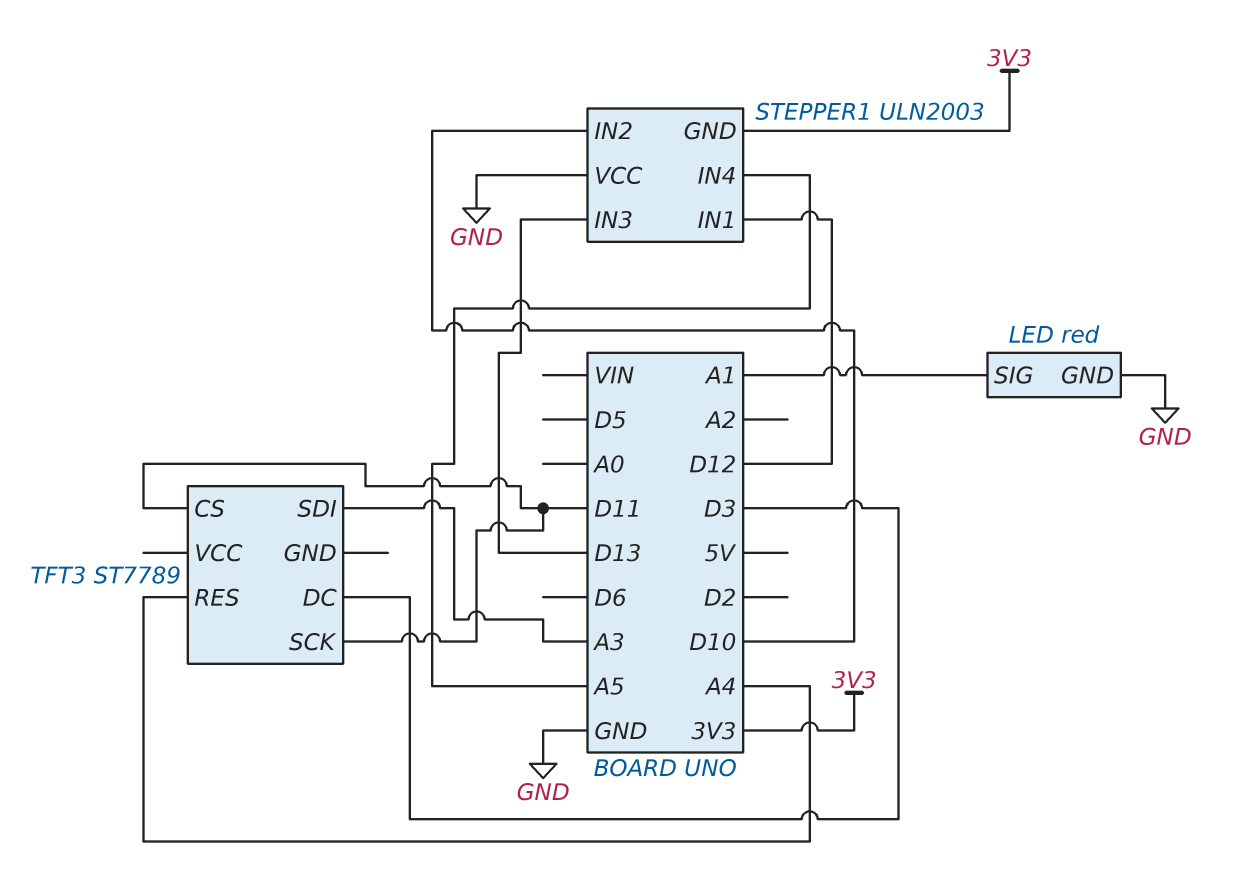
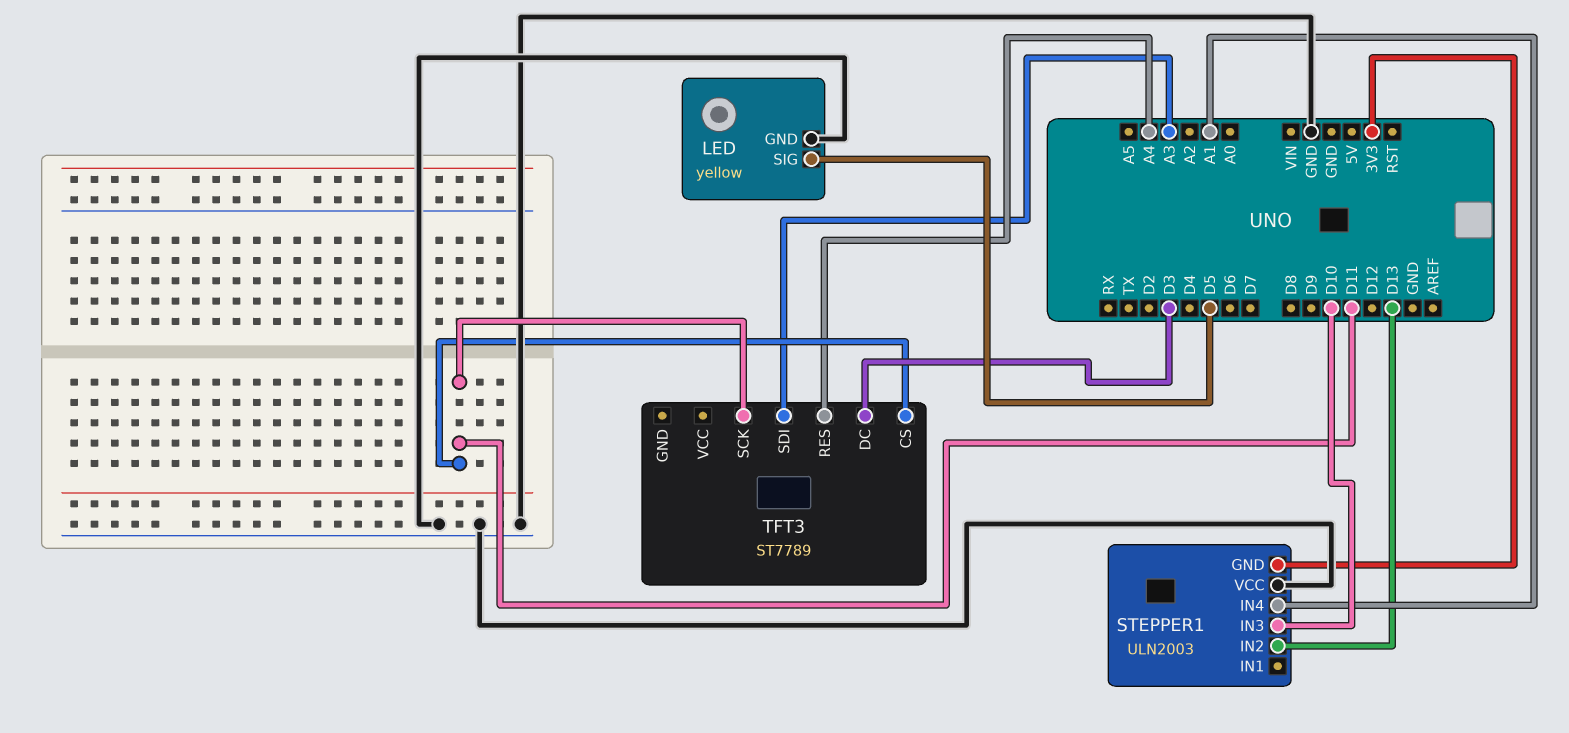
LED: red -> yellow
LED pin SIG: A1 -> D5
STEPPER1 pin IN1: D12 -> none
STEPPER1 pin IN2: D10 -> D13
STEPPER1 pin IN3: D13 -> D10
STEPPER1 pin IN4: A5 -> A1

